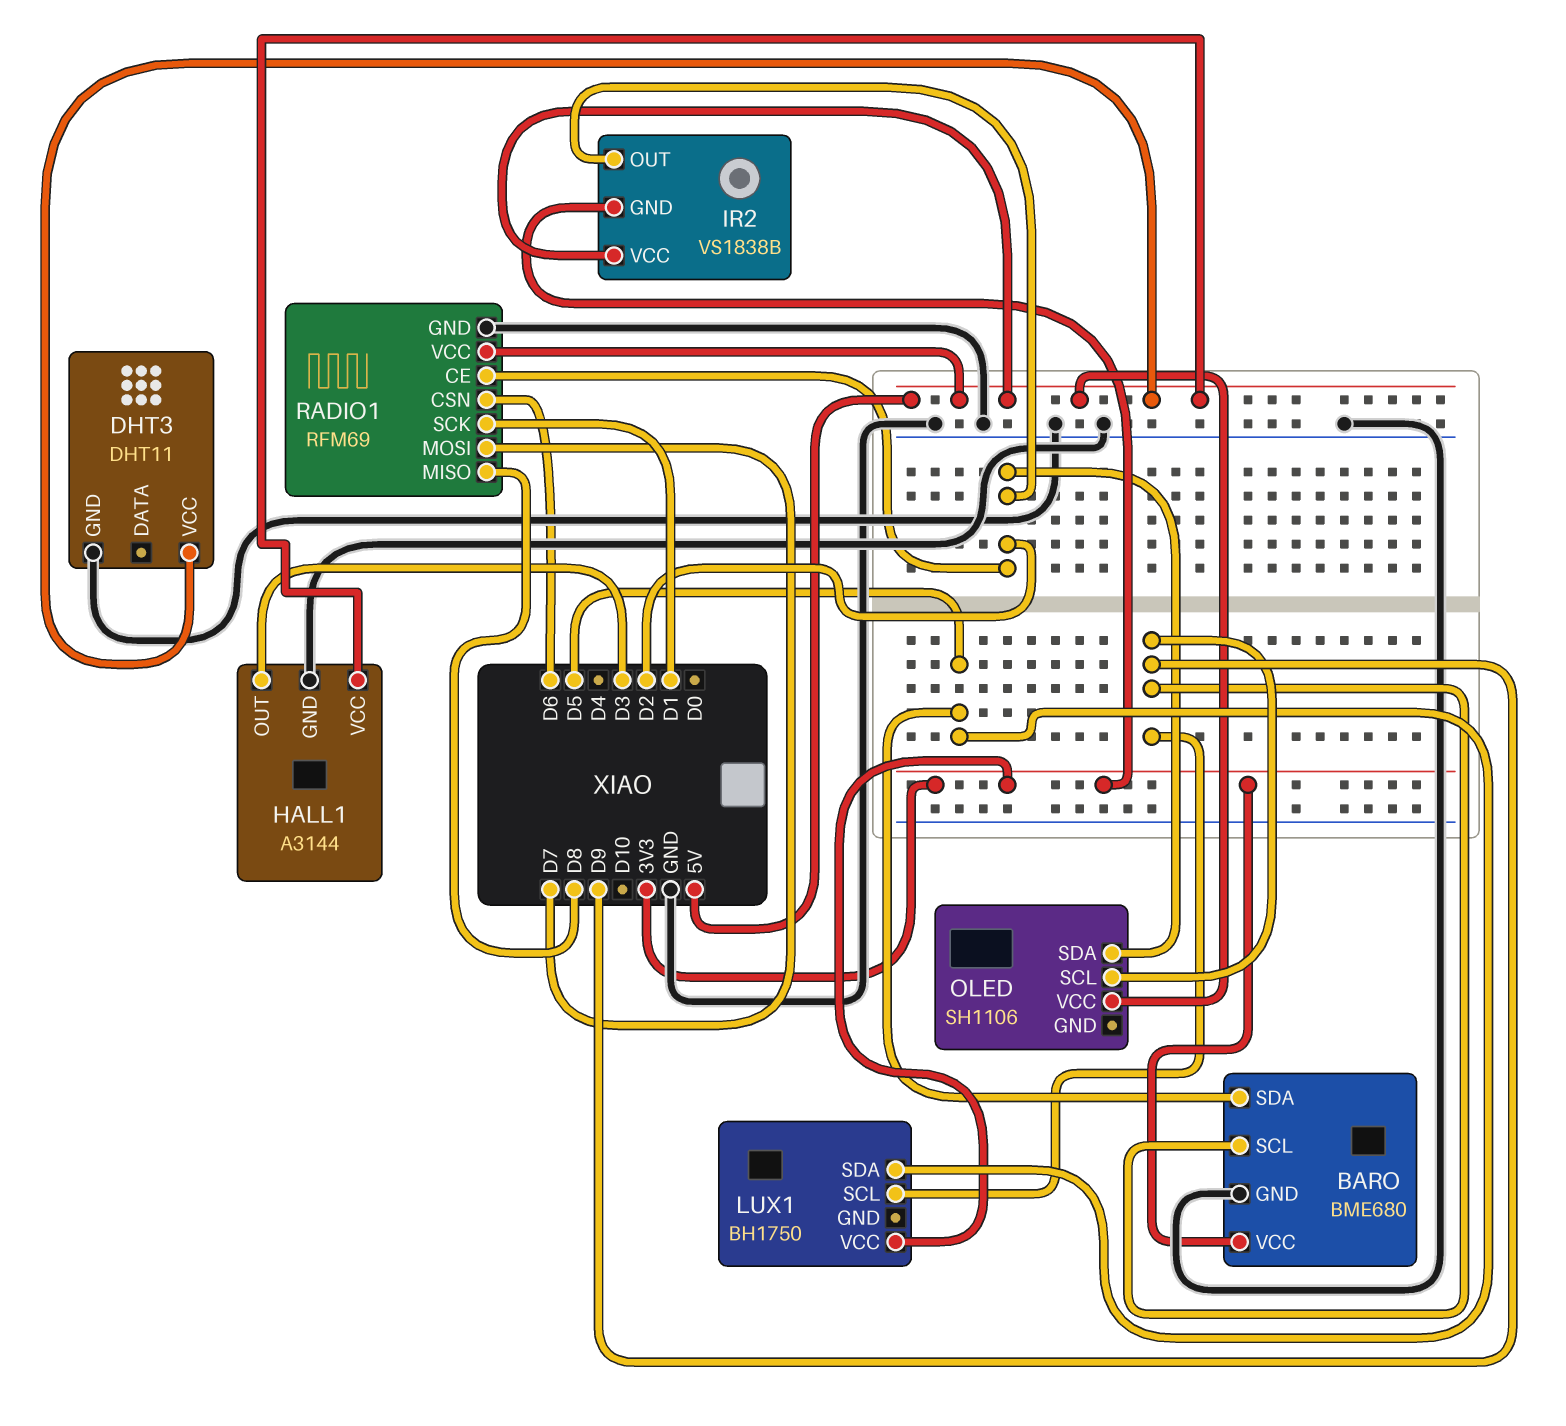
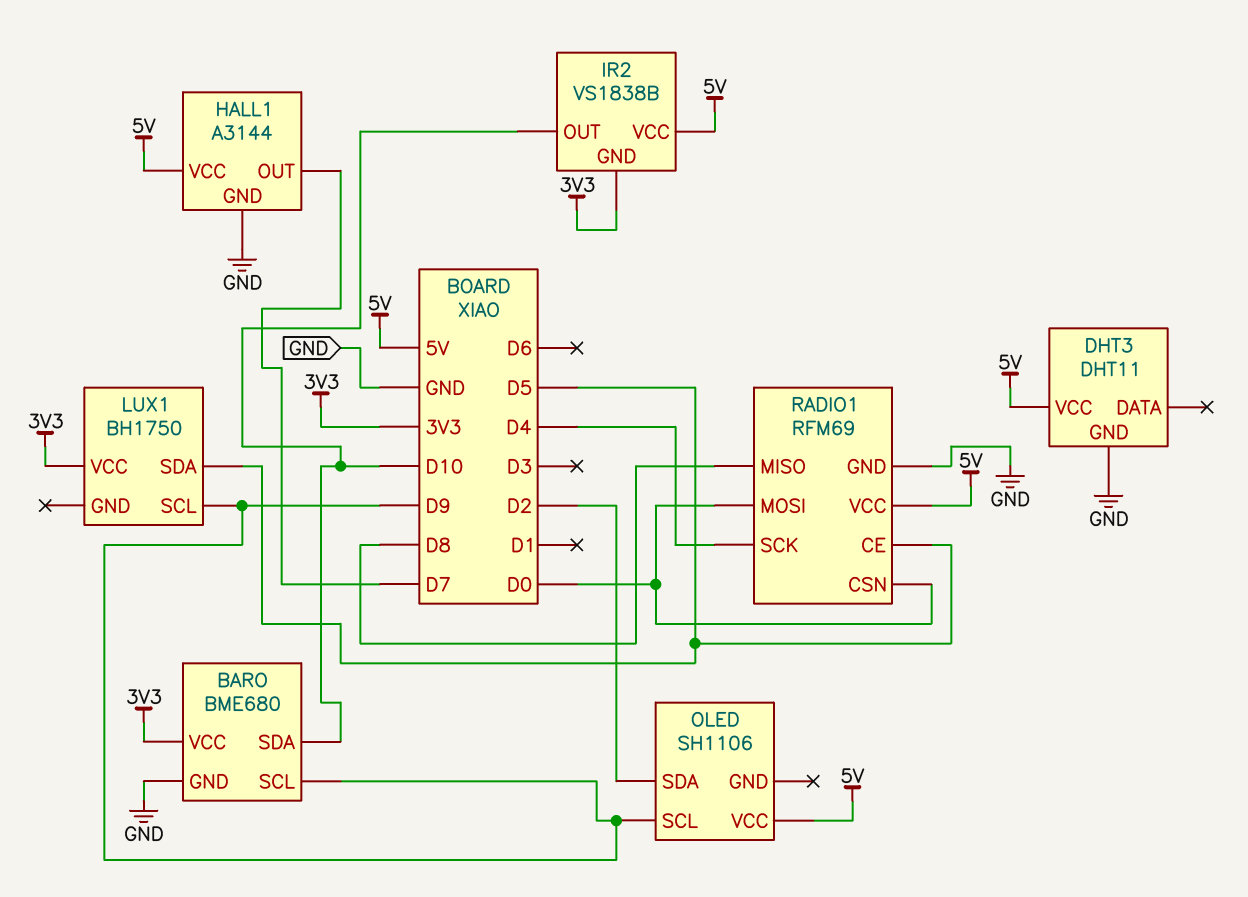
BARO pin SDA: D5 -> D10
HALL1 pin OUT: D3 -> D7
IR2 pin OUT: D2 -> D10
RADIO1 pin CE: D2 -> D5
RADIO1 pin CSN: D6 -> D0
RADIO1 pin MOSI: D7 -> D0
RADIO1 pin SCK: D1 -> D4

